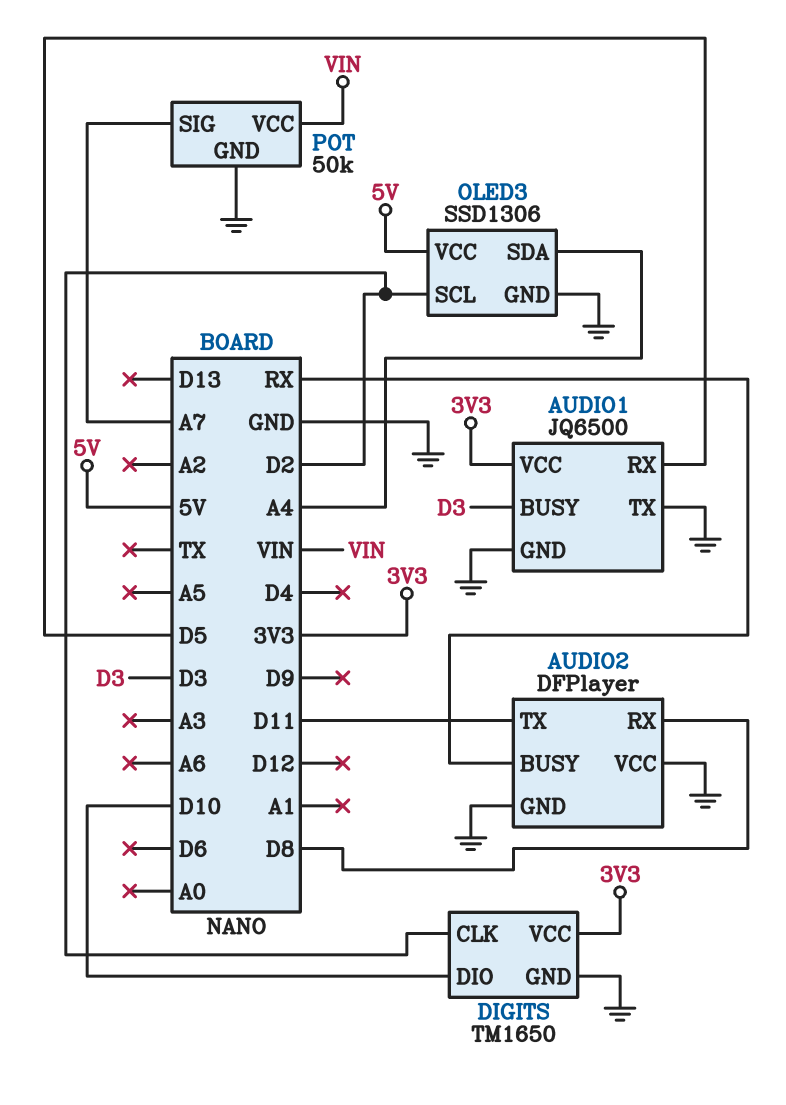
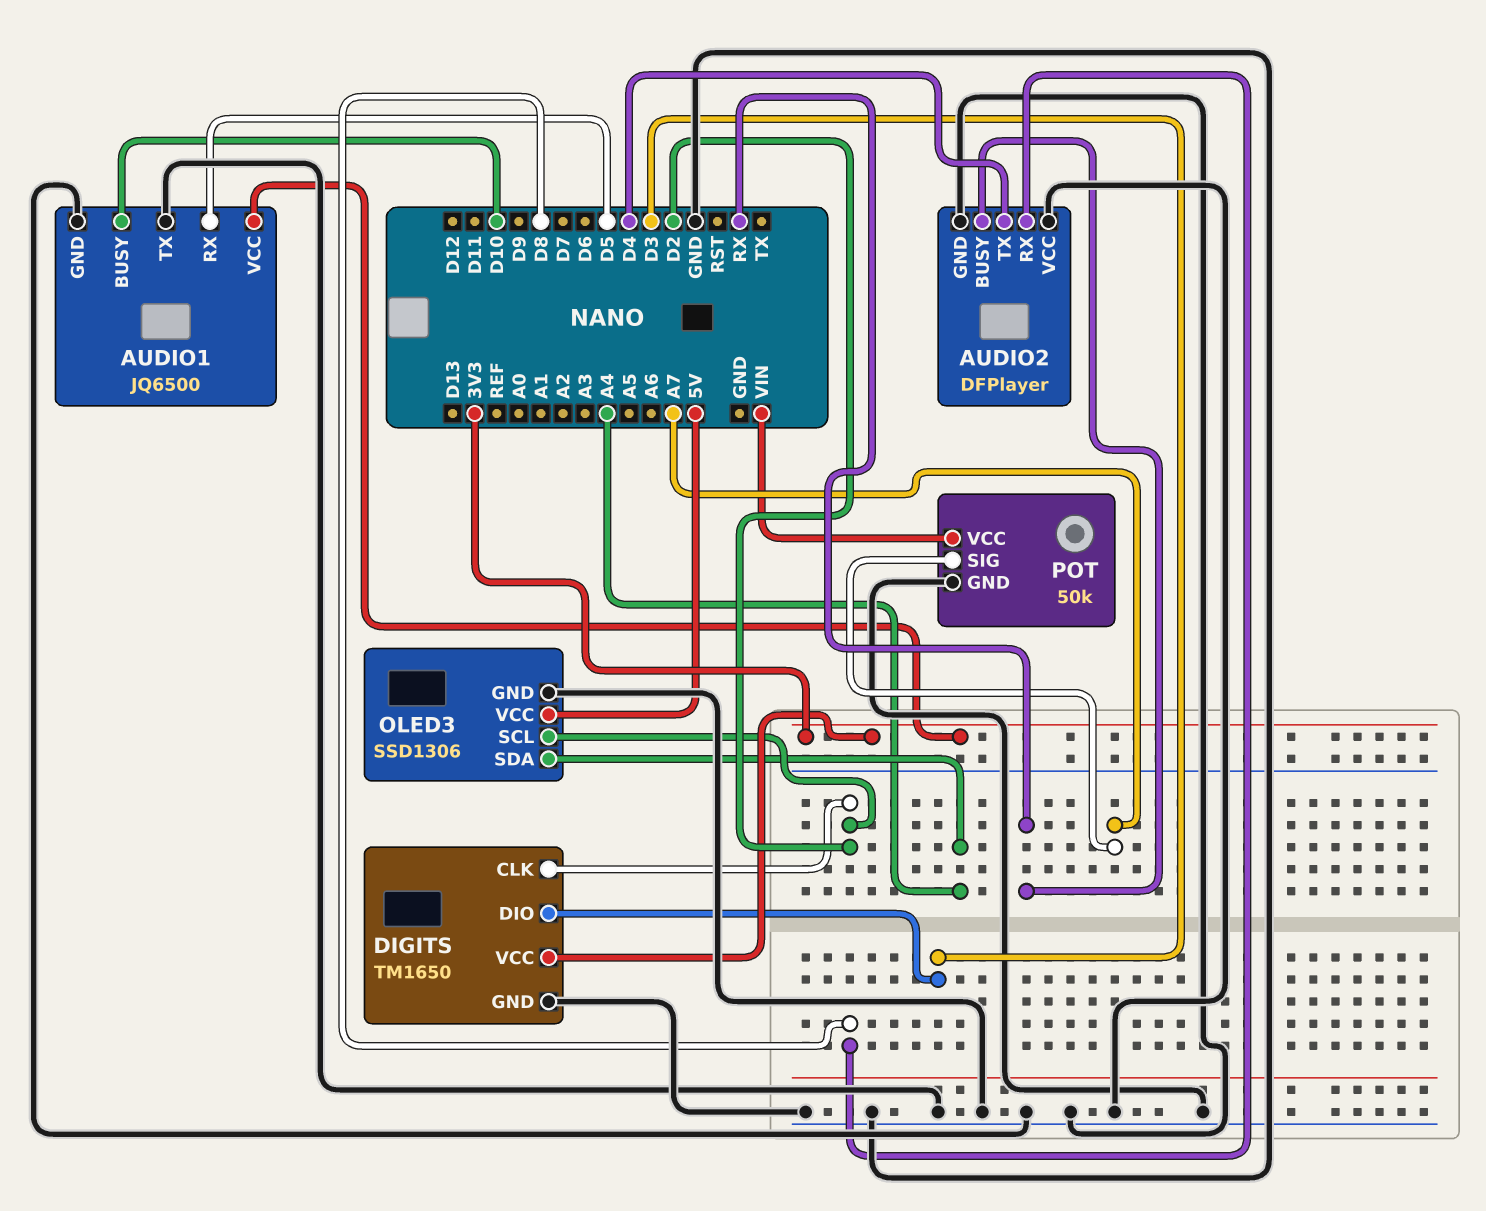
AUDIO1 pin BUSY: D3 -> D10
AUDIO2 pin TX: D11 -> D4
DIGITS pin DIO: D10 -> D3

